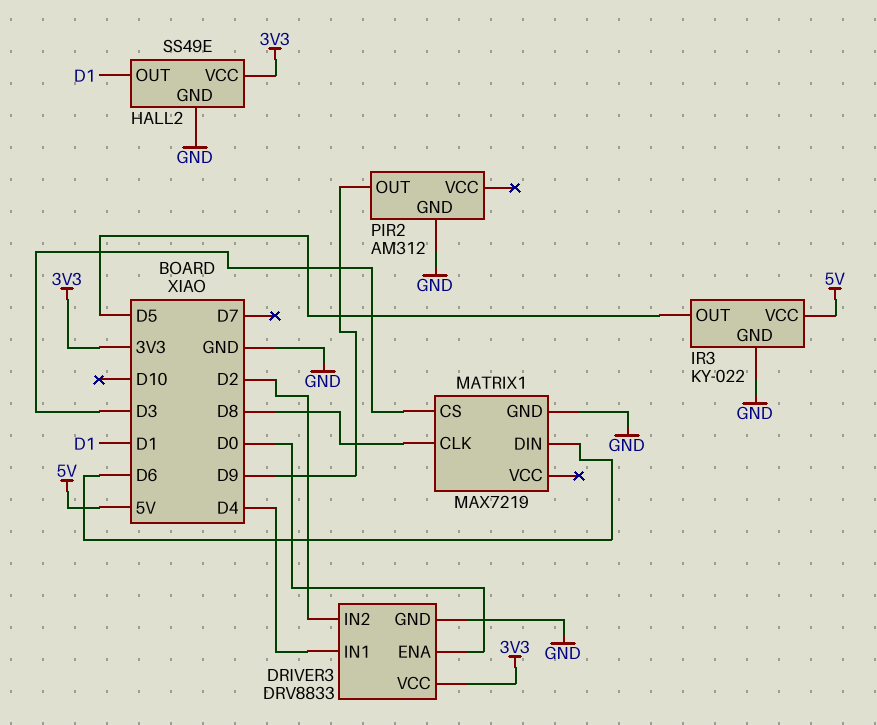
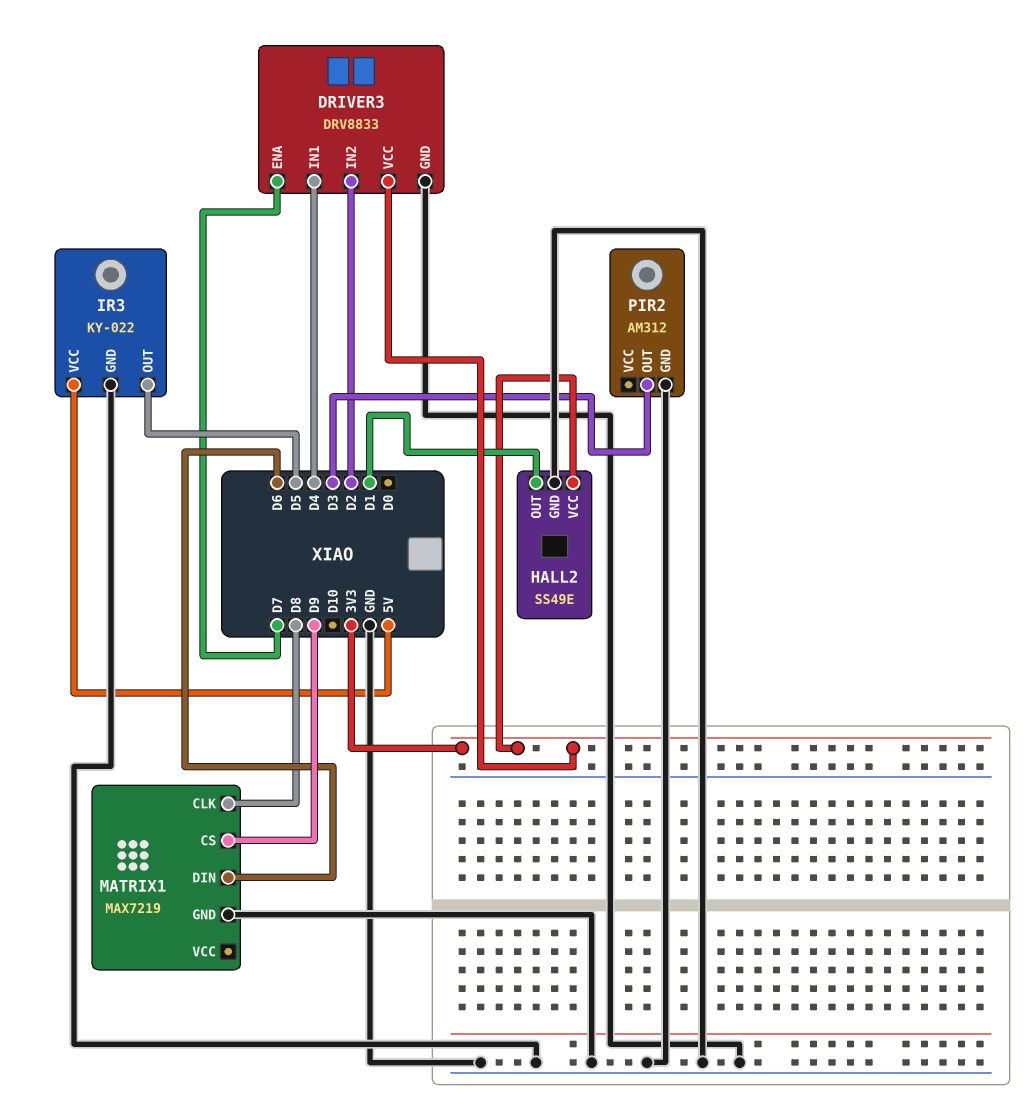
DRIVER3 pin ENA: D0 -> D7
MATRIX1 pin CS: D3 -> D9
PIR2 pin OUT: D9 -> D3

